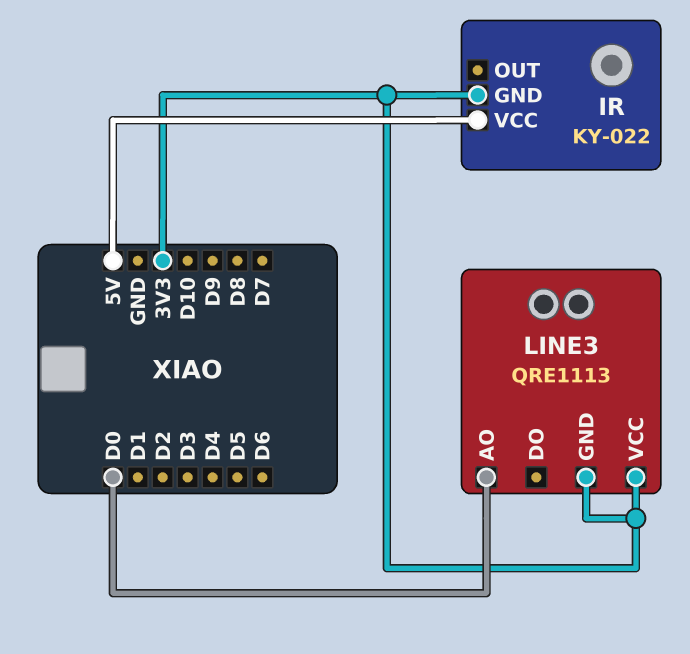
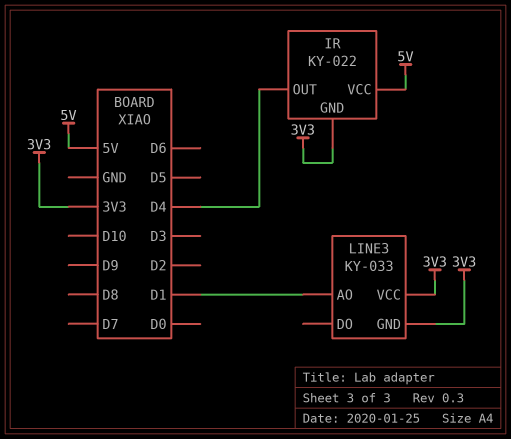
IR pin OUT: none -> D4
LINE3: QRE1113 -> KY-033
LINE3 pin AO: D0 -> D1

